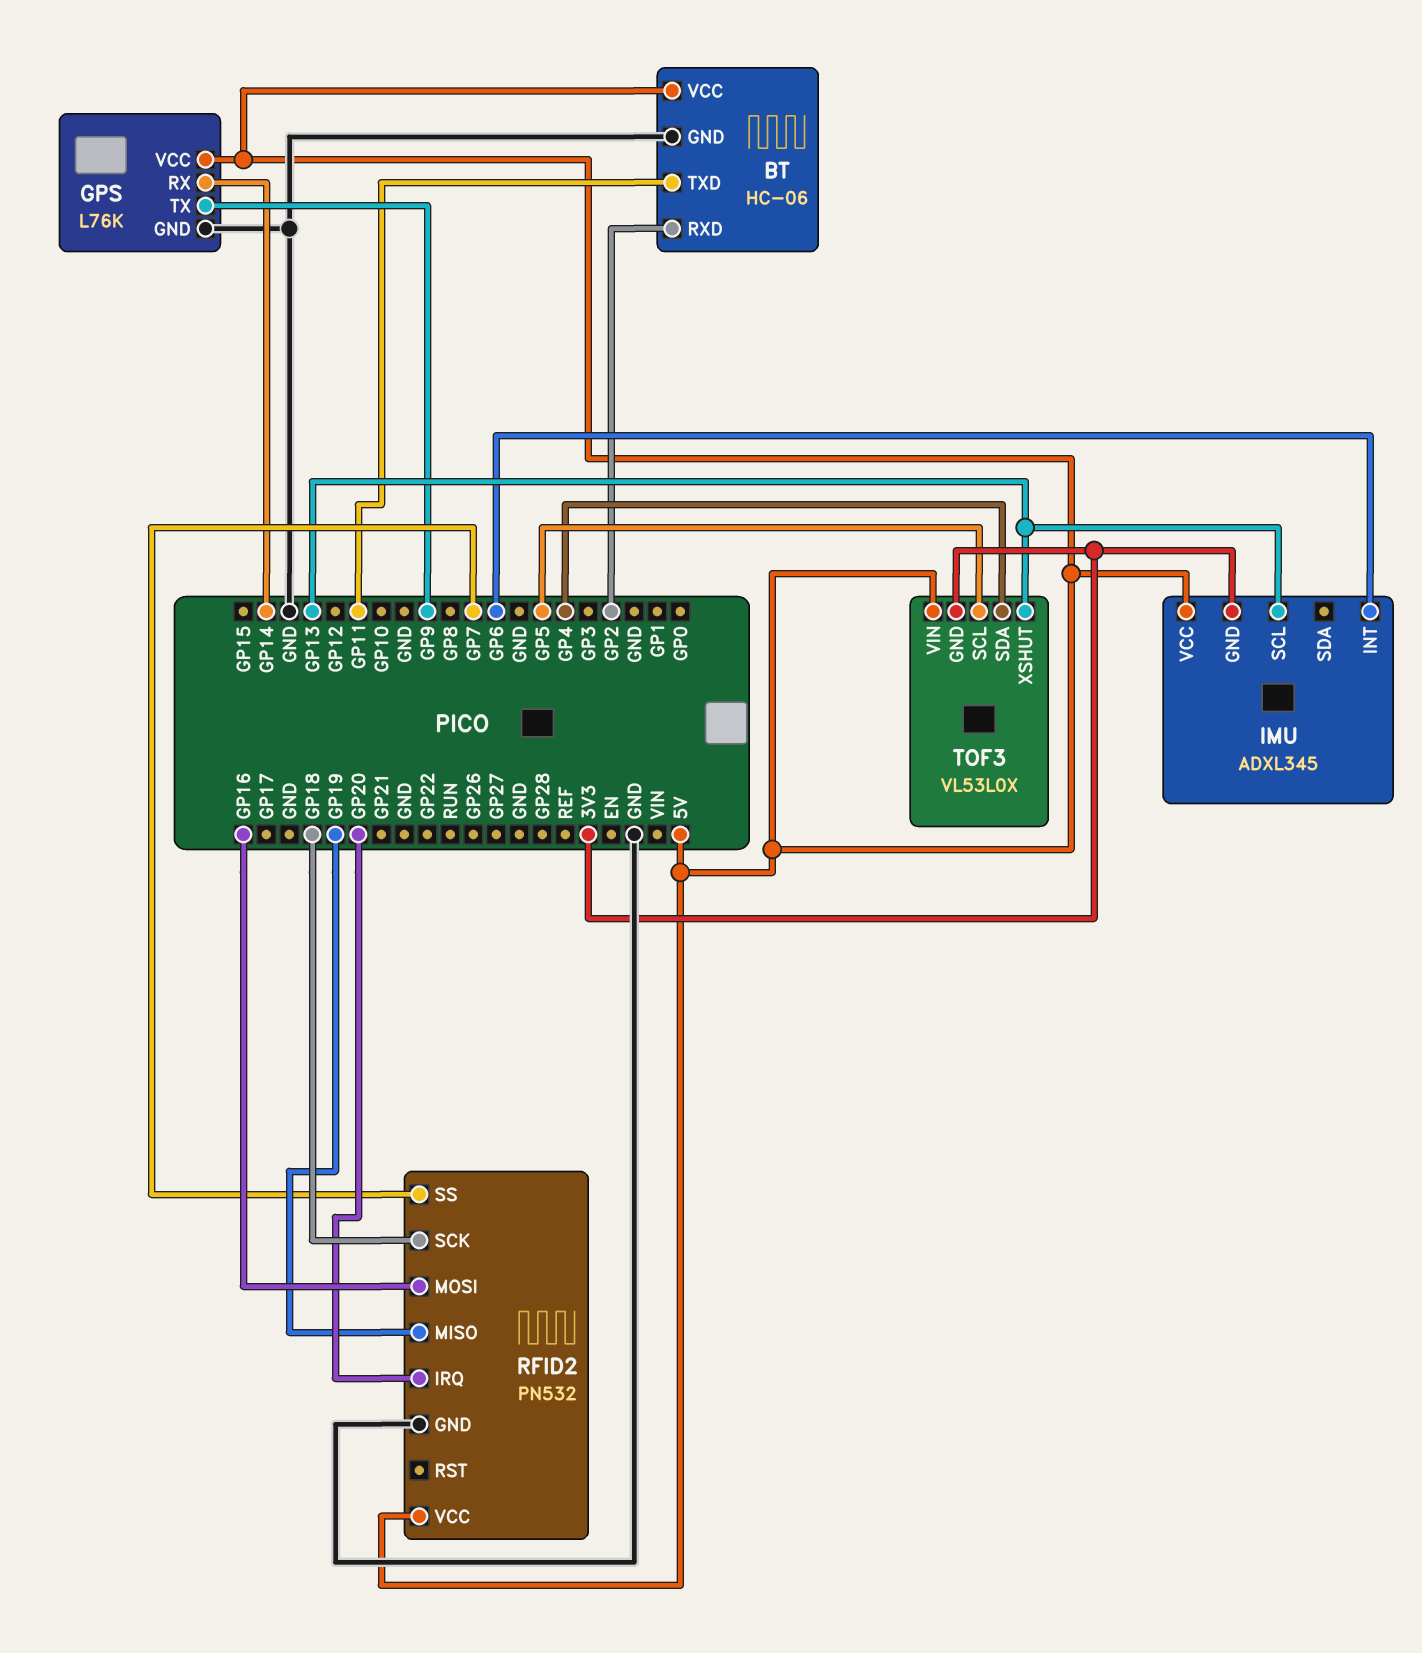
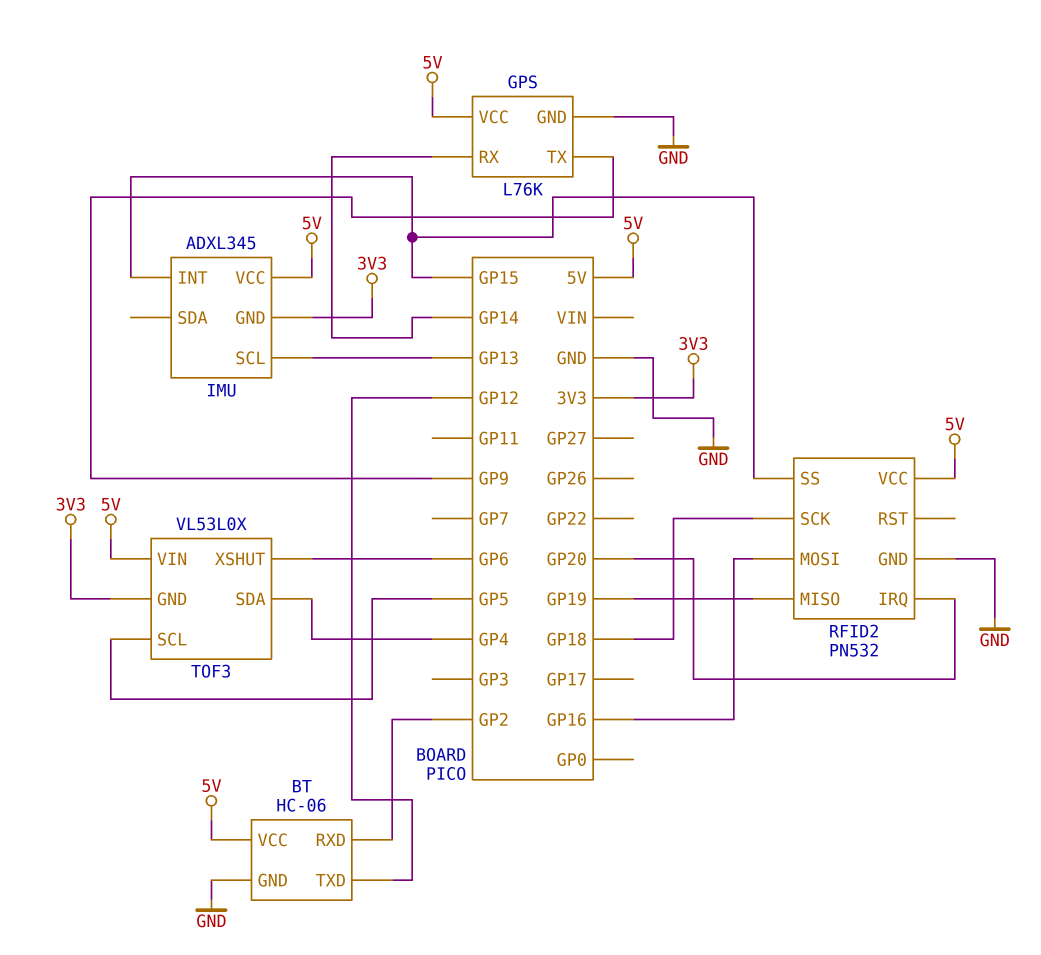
BT pin TXD: GP11 -> GP12
IMU pin INT: GP6 -> GP15
RFID2 pin SS: GP7 -> GP15
TOF3 pin XSHUT: GP13 -> GP6

